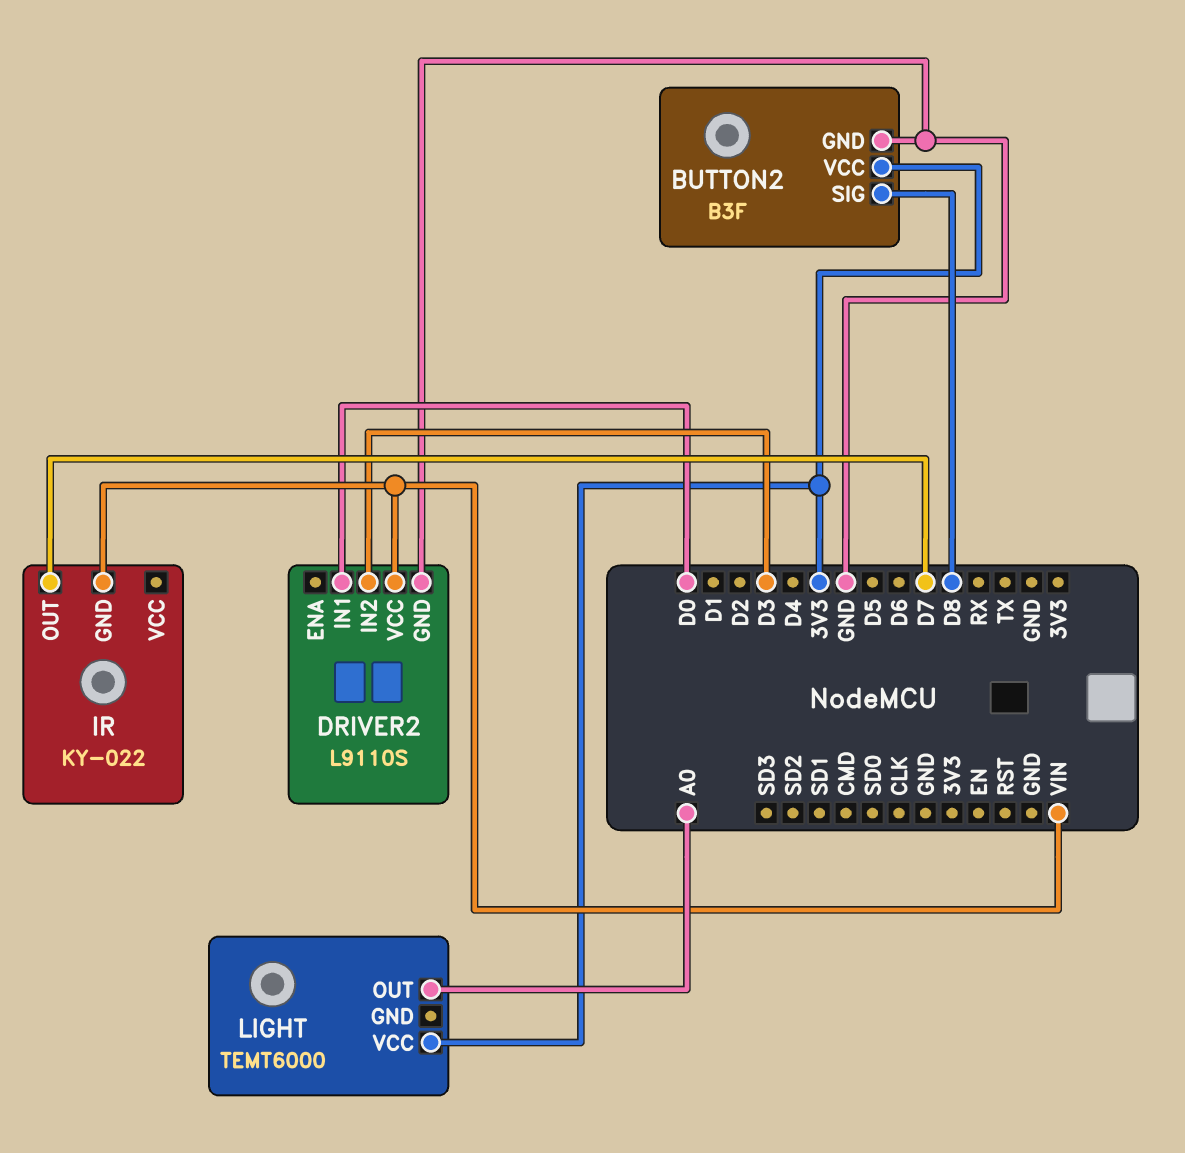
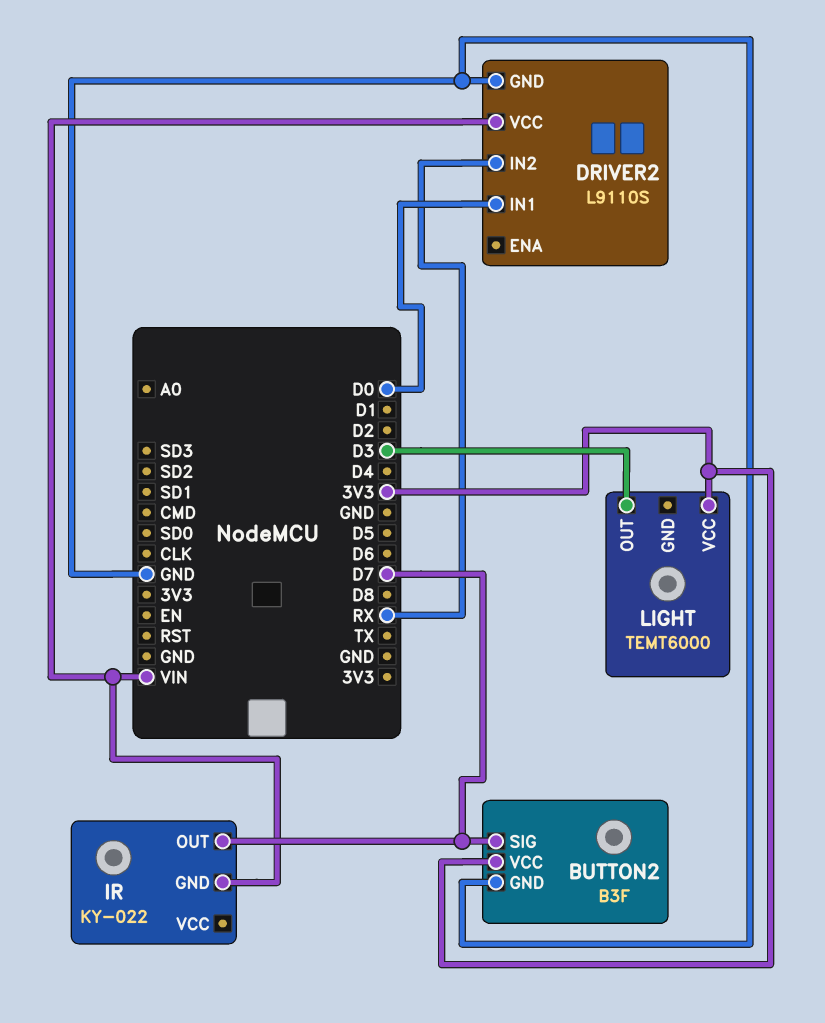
BUTTON2 pin SIG: D8 -> D7
DRIVER2 pin IN2: D3 -> RX
LIGHT pin OUT: A0 -> D3

